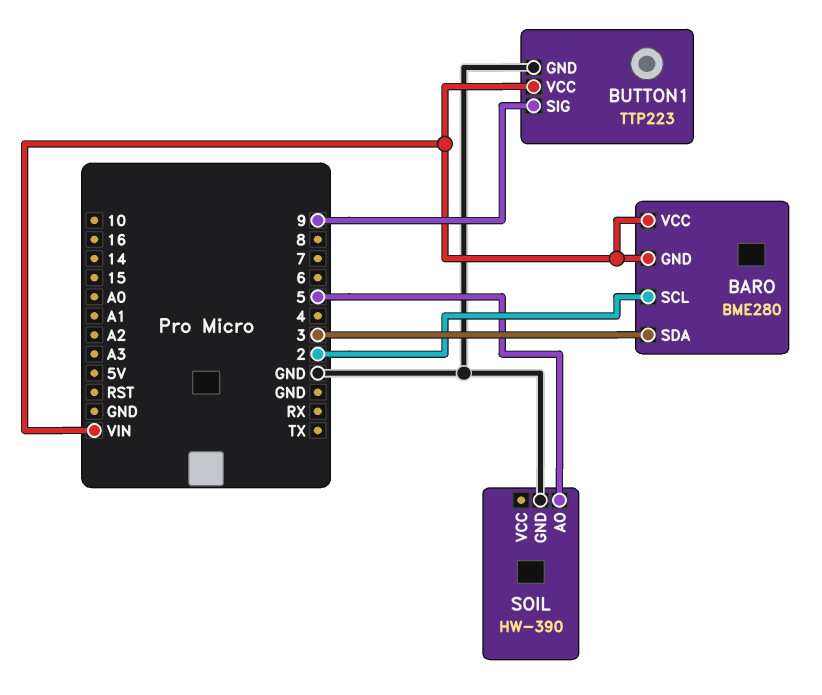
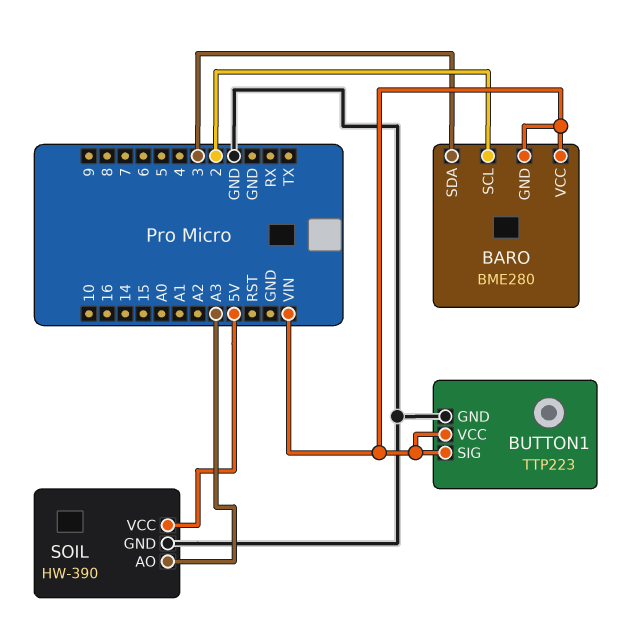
BUTTON1 pin SIG: 9 -> VIN
SOIL pin AO: 5 -> A3
SOIL pin VCC: none -> 5V

